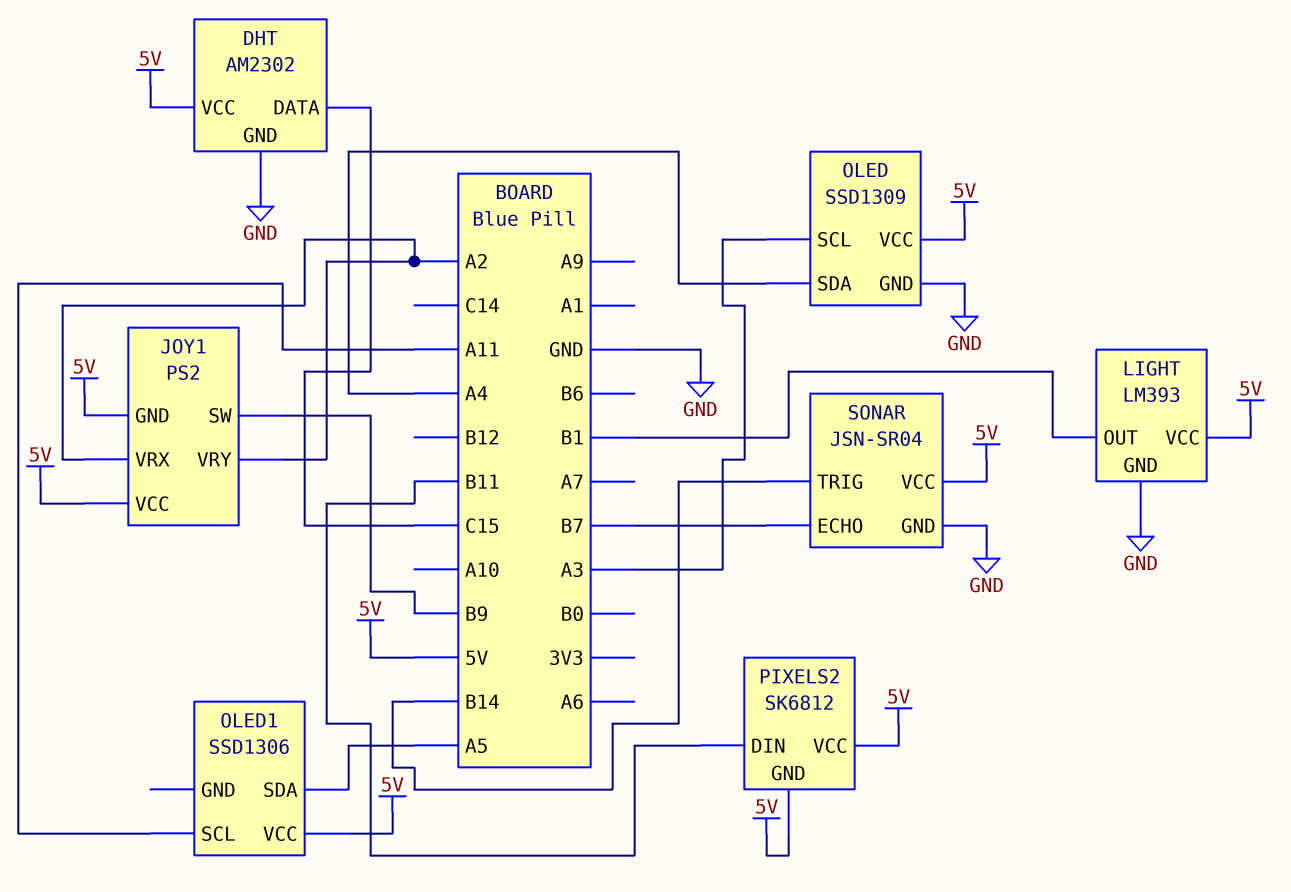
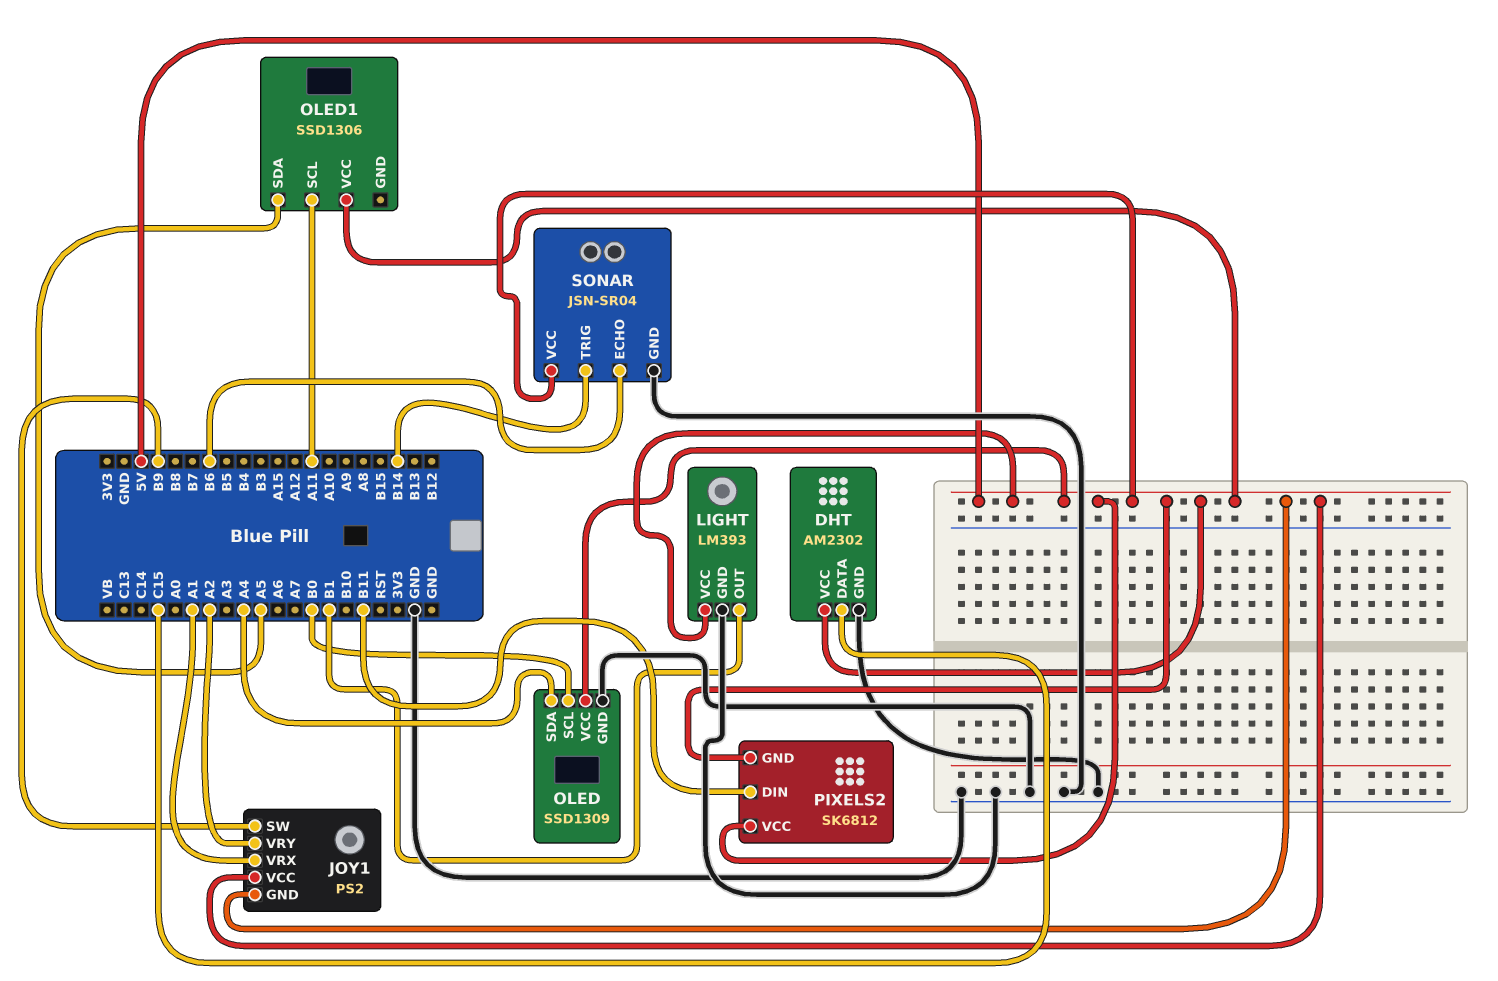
JOY1 pin VRX: A2 -> A1
OLED pin SCL: A3 -> B0
SONAR pin ECHO: B7 -> B6

